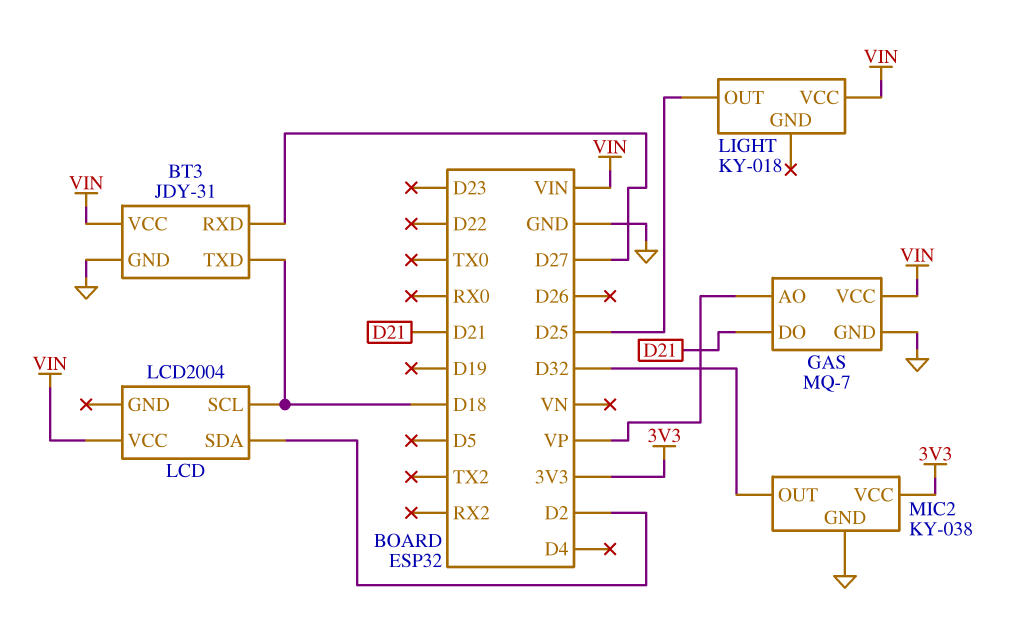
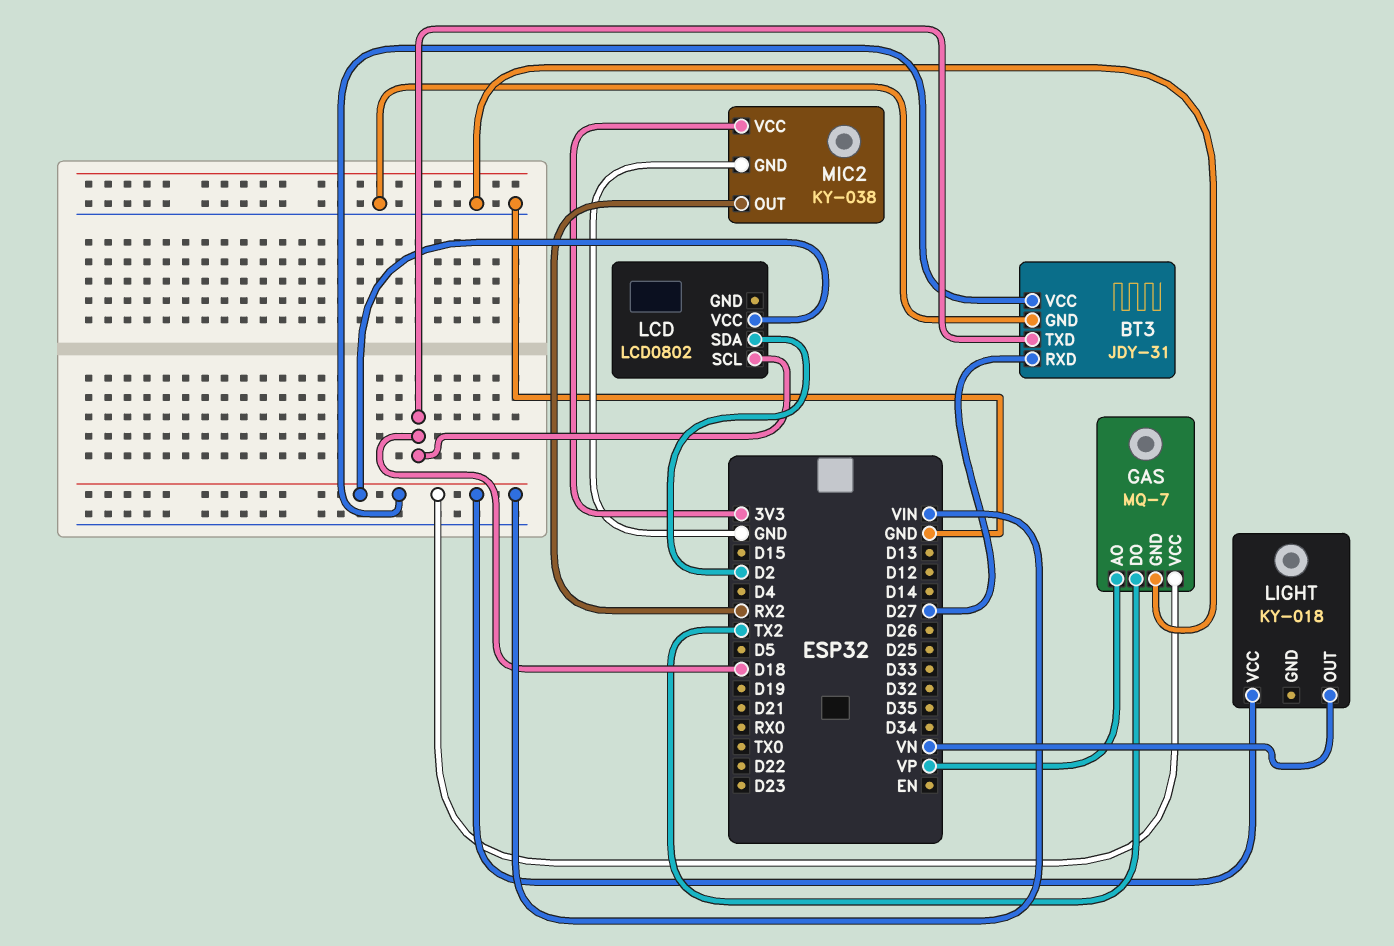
GAS pin DO: D21 -> TX2
LCD: LCD2004 -> LCD0802
LIGHT pin OUT: D25 -> VN
MIC2 pin OUT: D32 -> RX2

